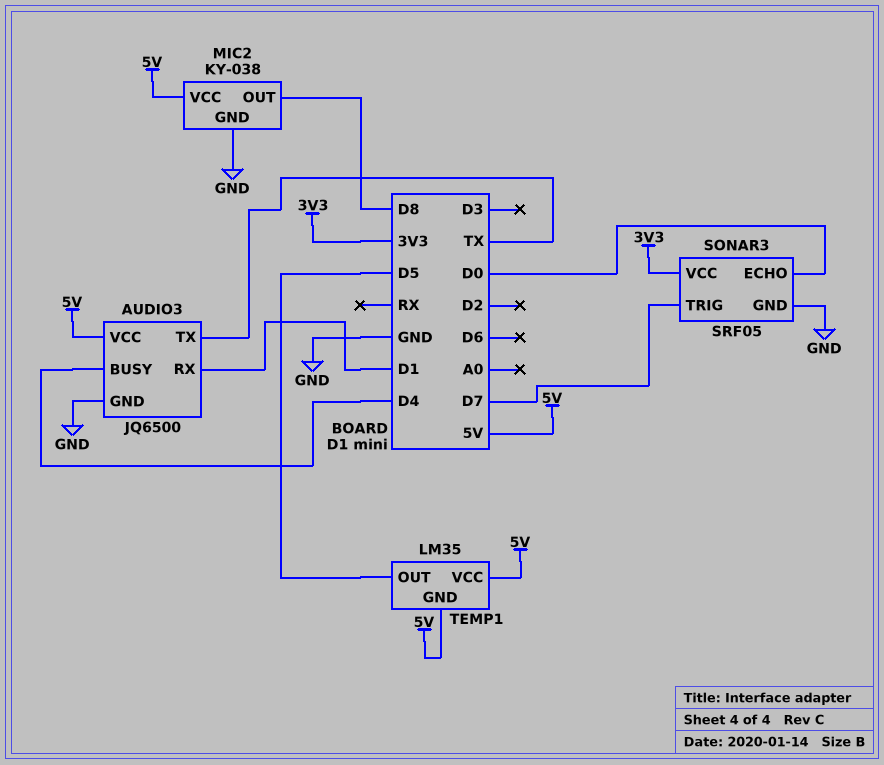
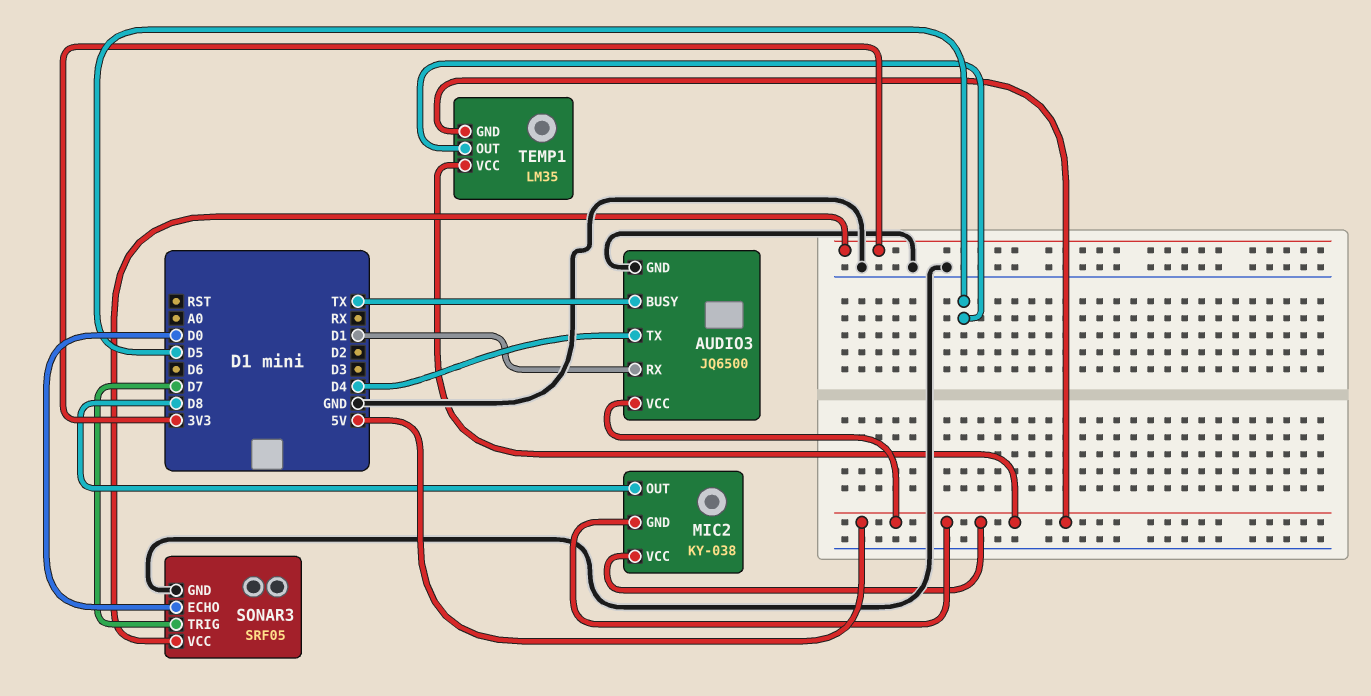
AUDIO3 pin BUSY: D4 -> TX
AUDIO3 pin TX: TX -> D4
MIC2 pin GND: GND -> 5V

